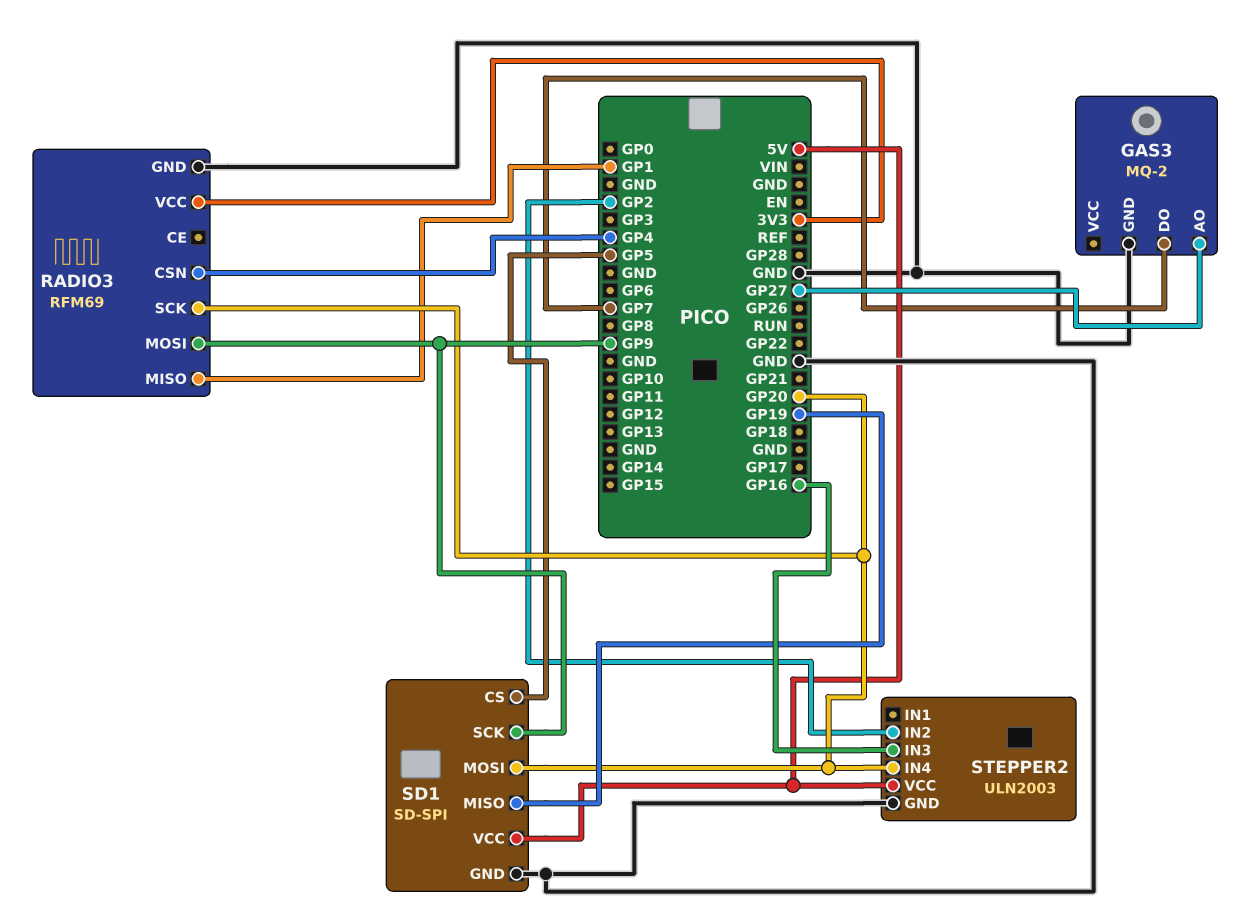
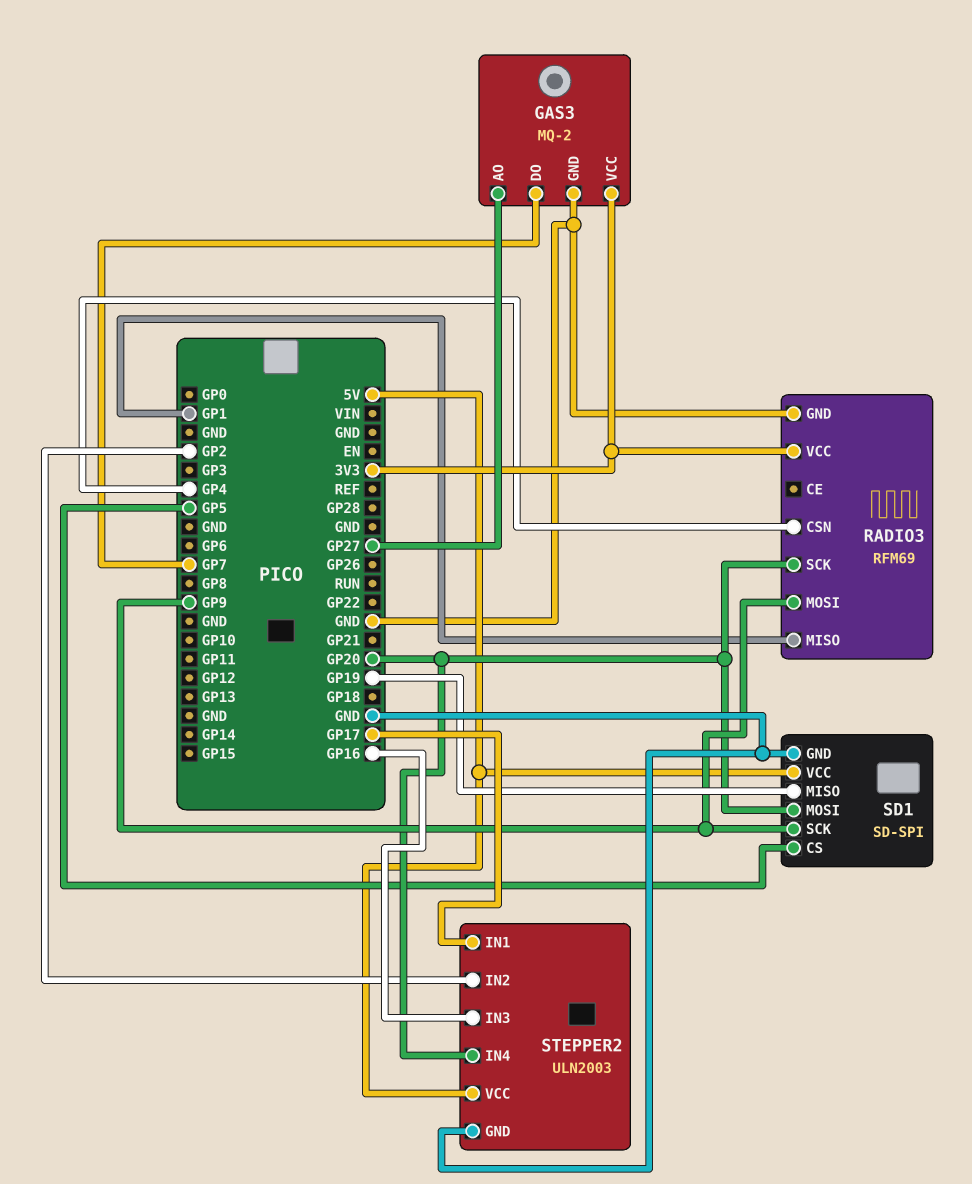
GAS3 pin VCC: none -> 3V3
STEPPER2 pin IN1: none -> GP17

